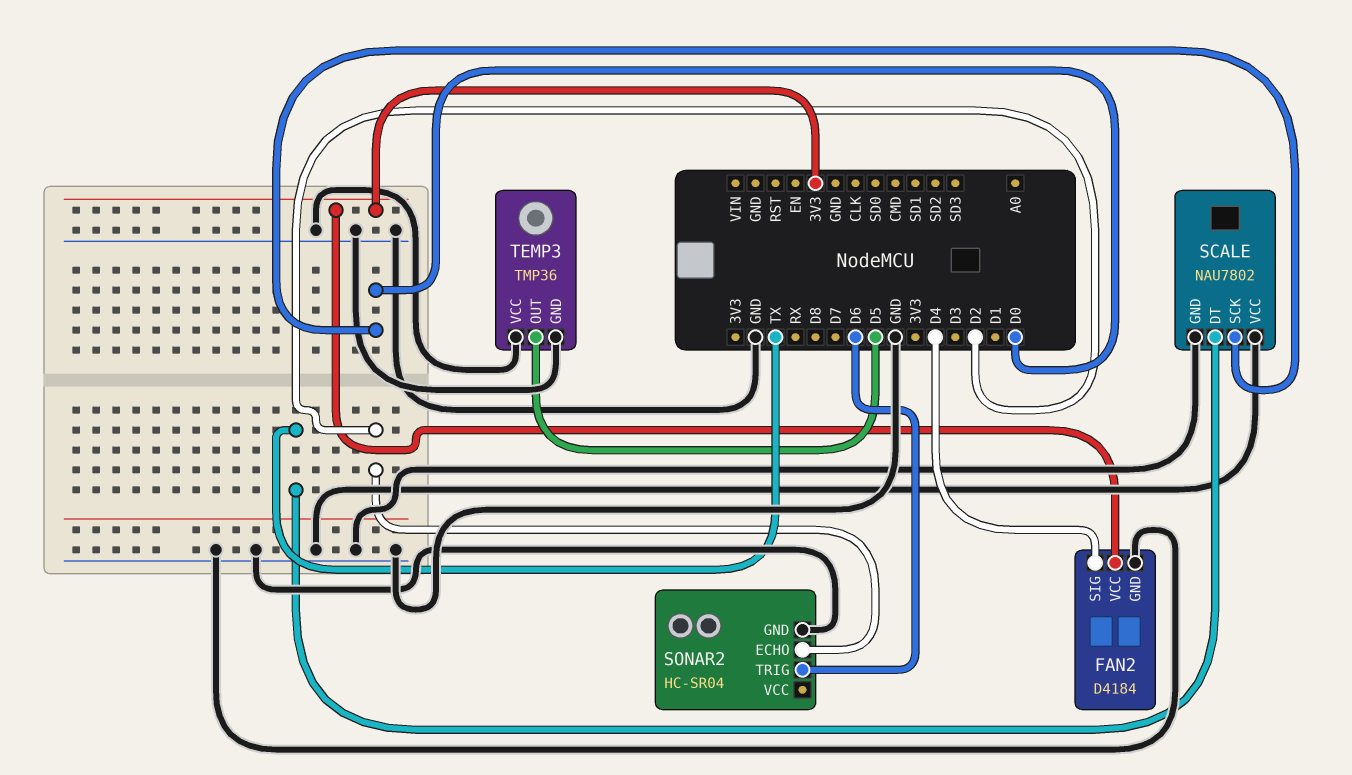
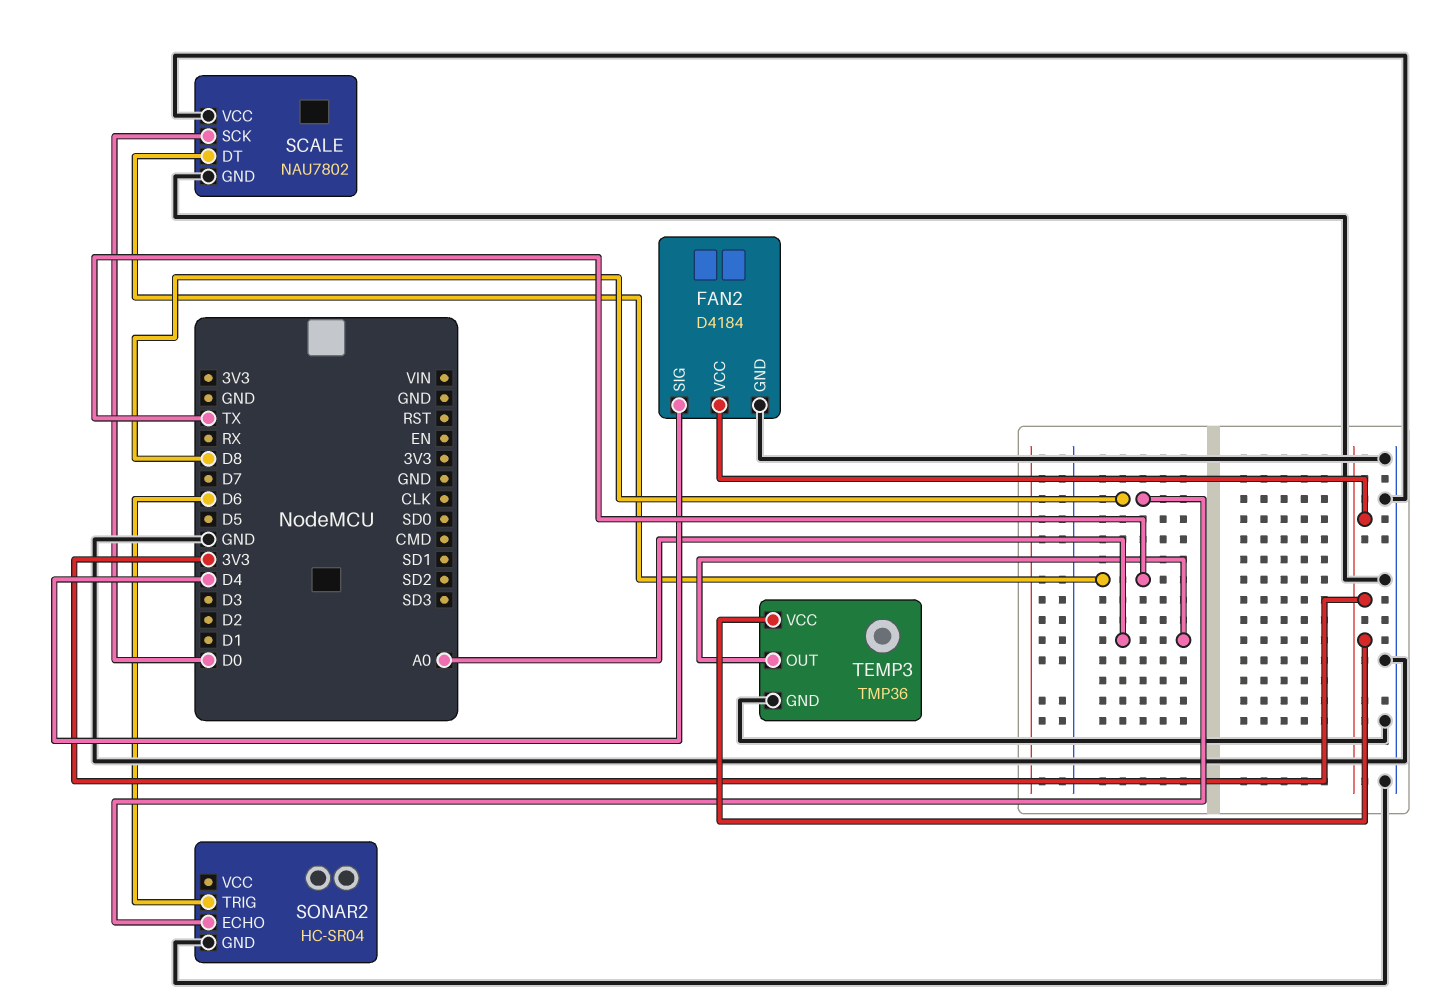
SONAR2 pin ECHO: D2 -> D8
TEMP3 pin OUT: D5 -> A0
TEMP3 pin VCC: GND -> 3V3

